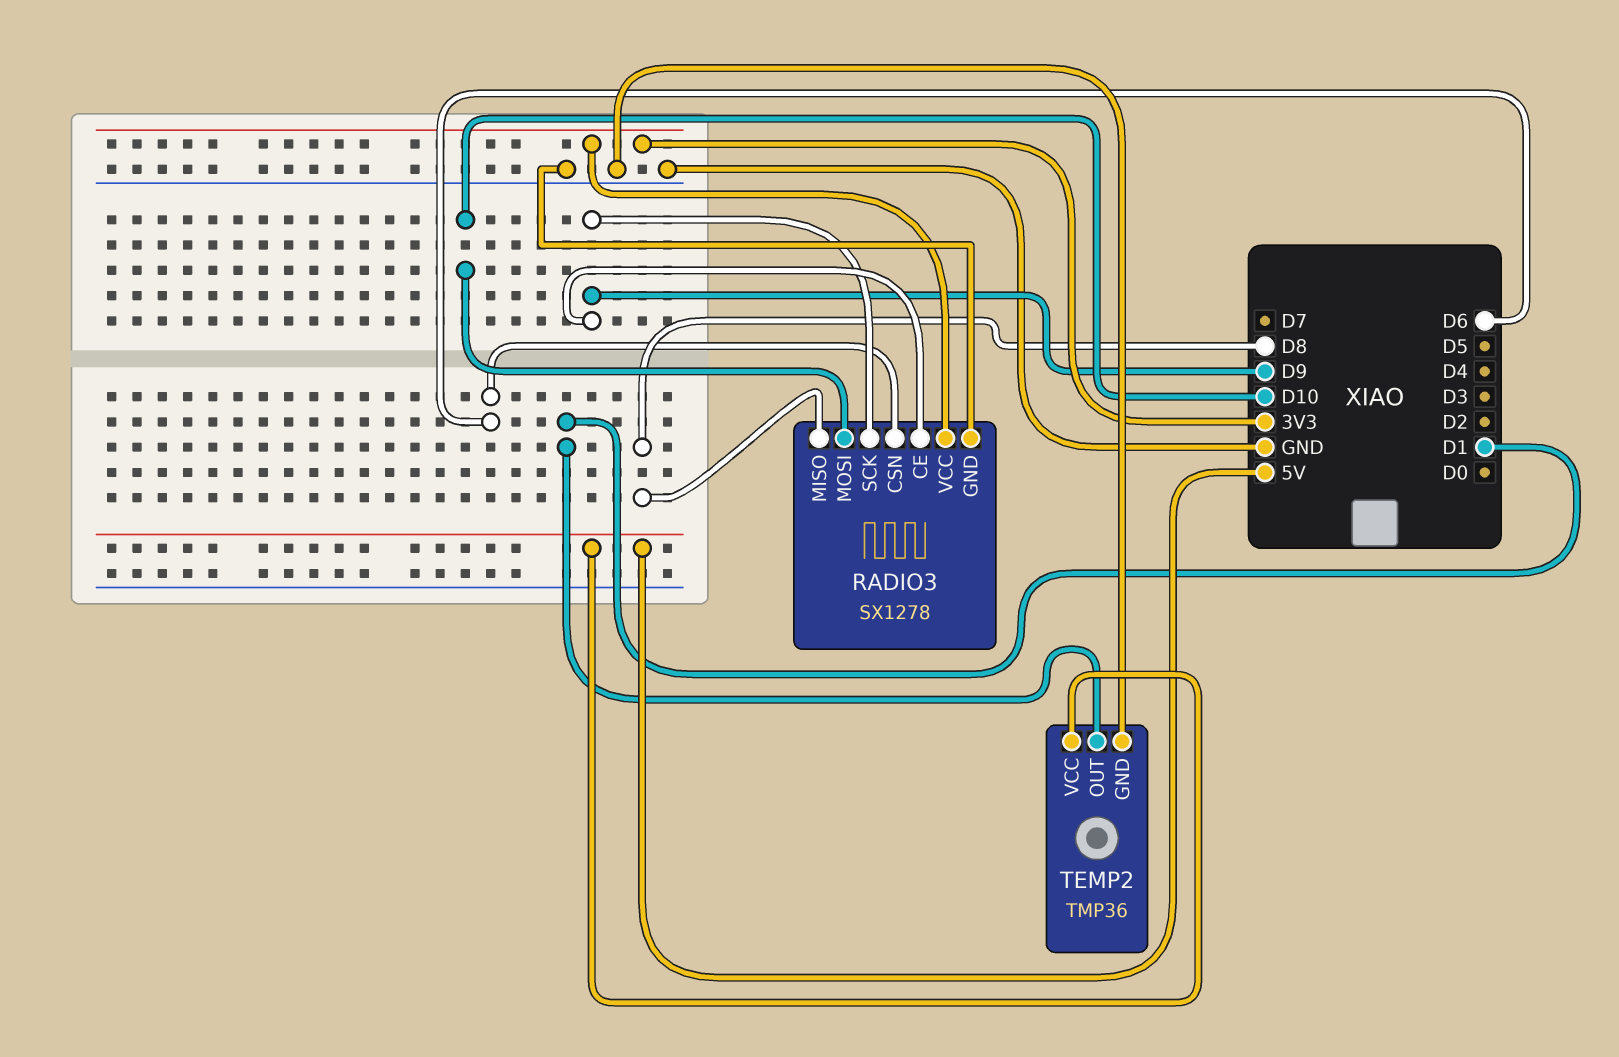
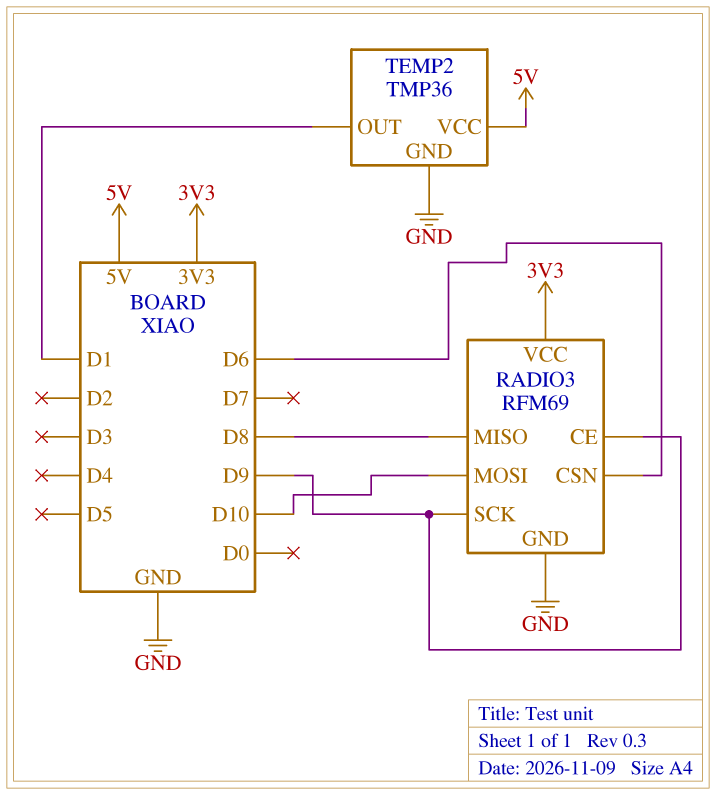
RADIO3: SX1278 -> RFM69

